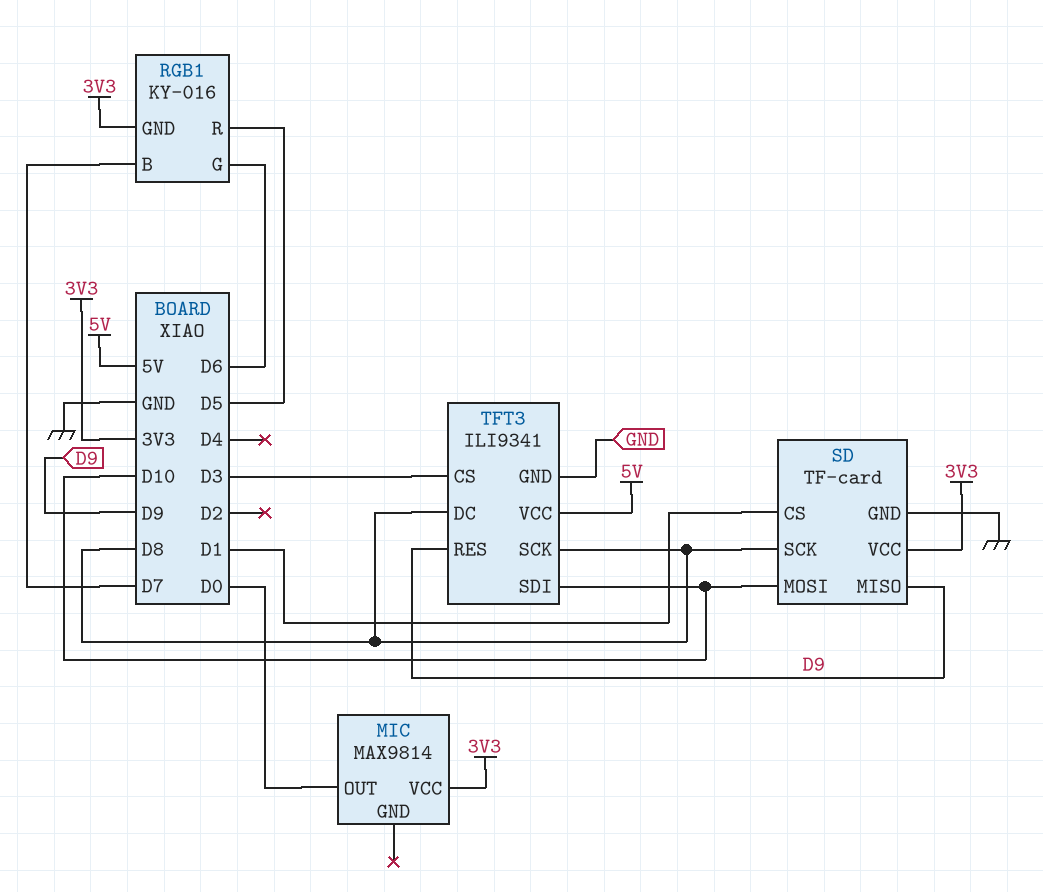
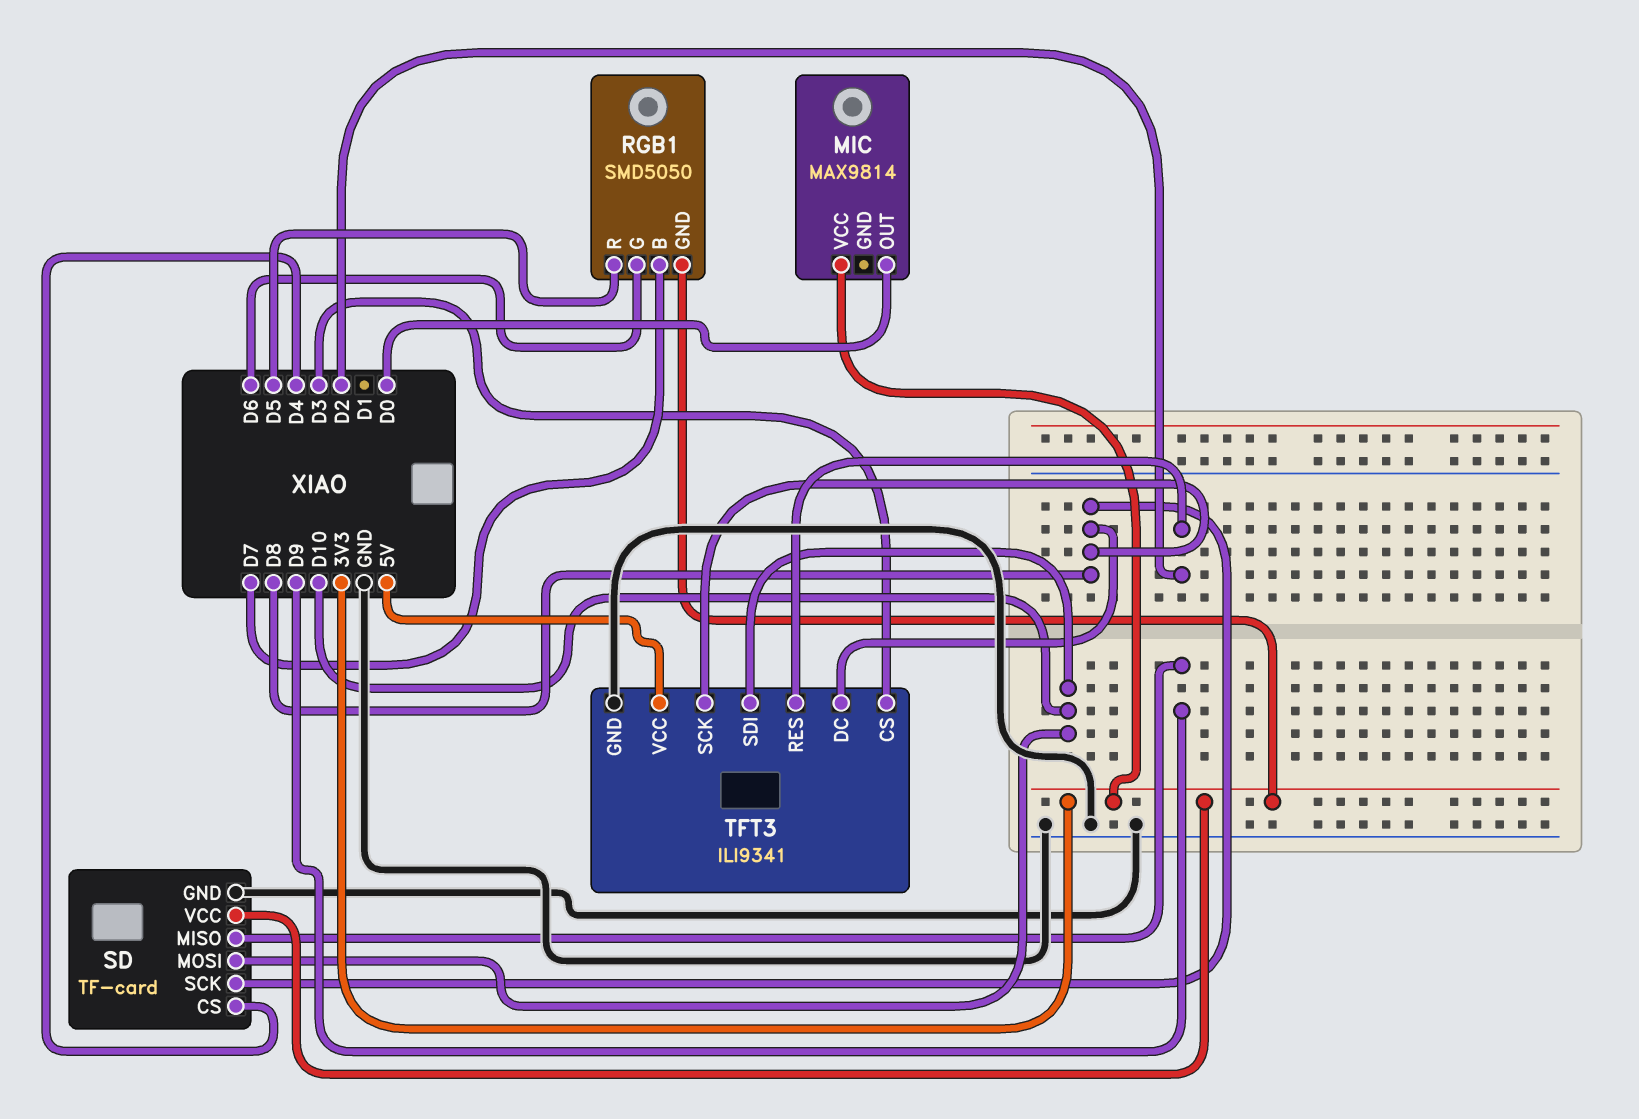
RGB1: KY-016 -> SMD5050
SD pin CS: D1 -> D4
TFT3 pin RES: D9 -> D2

